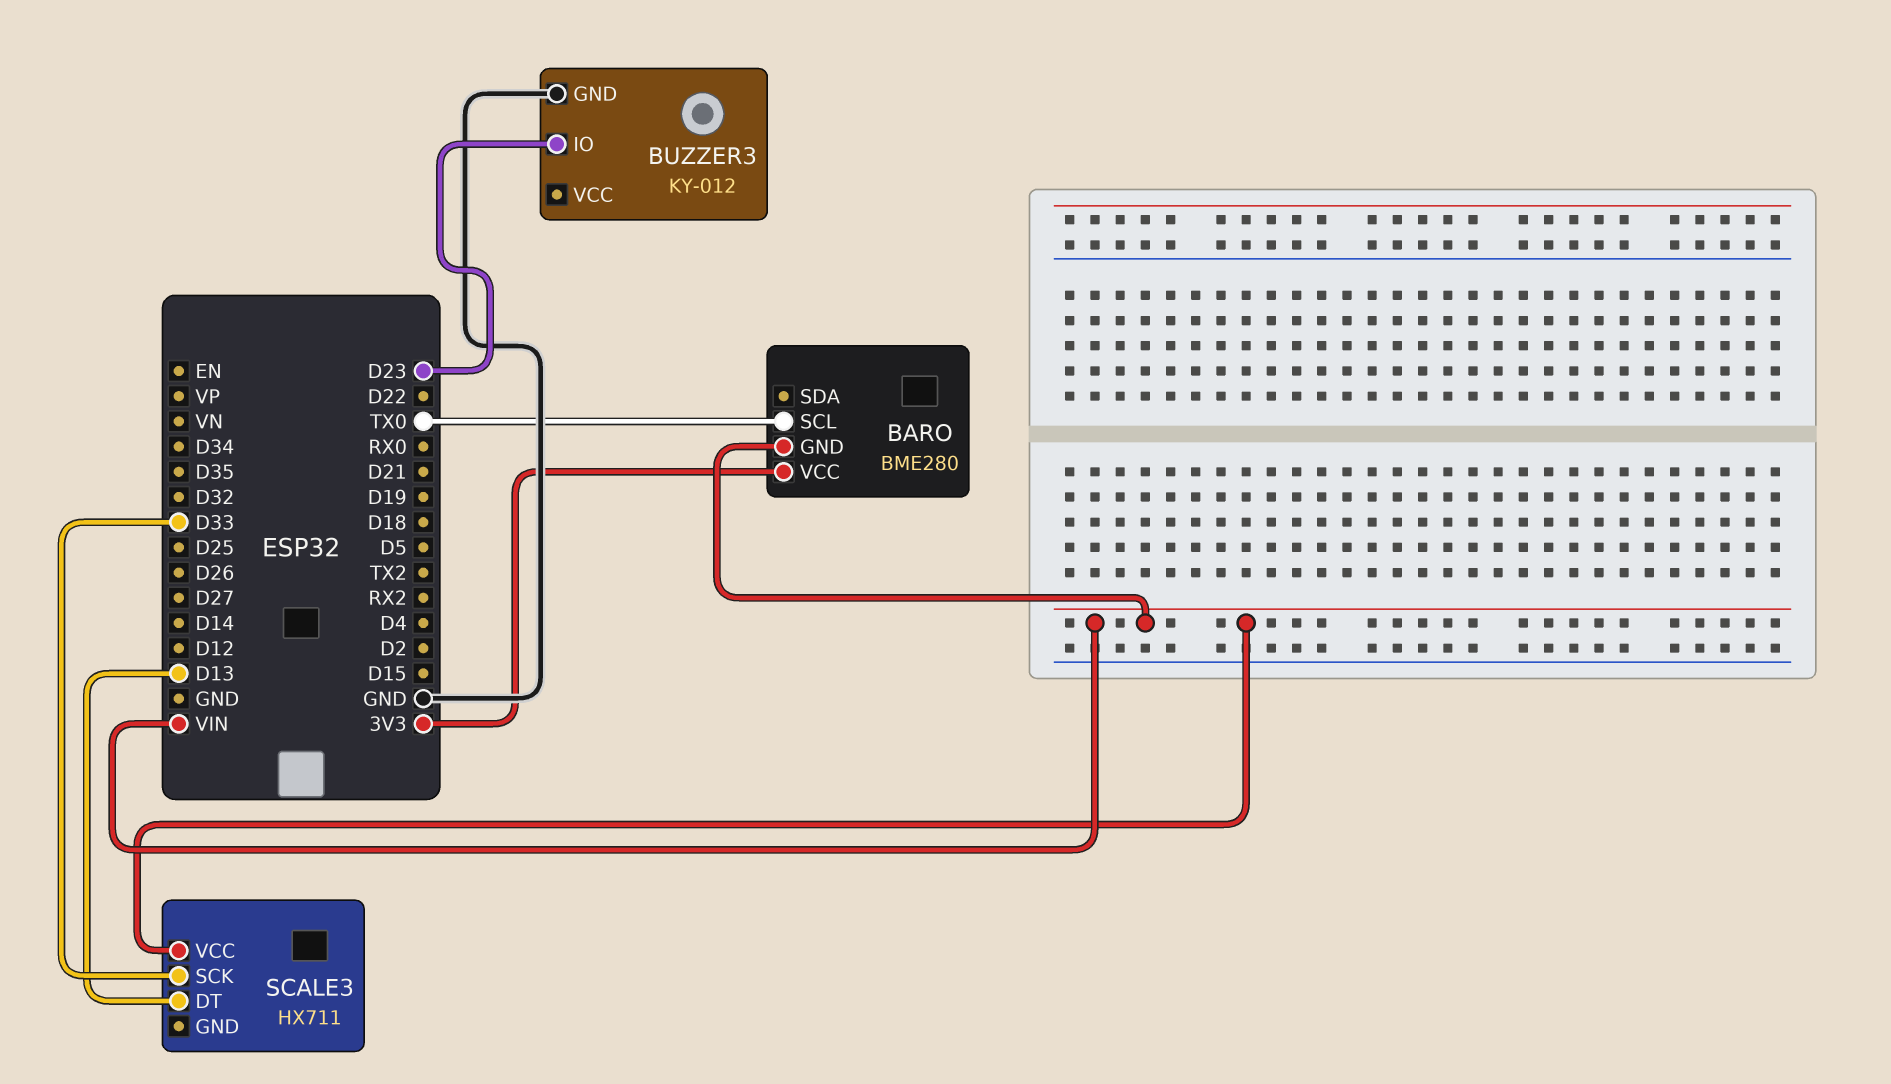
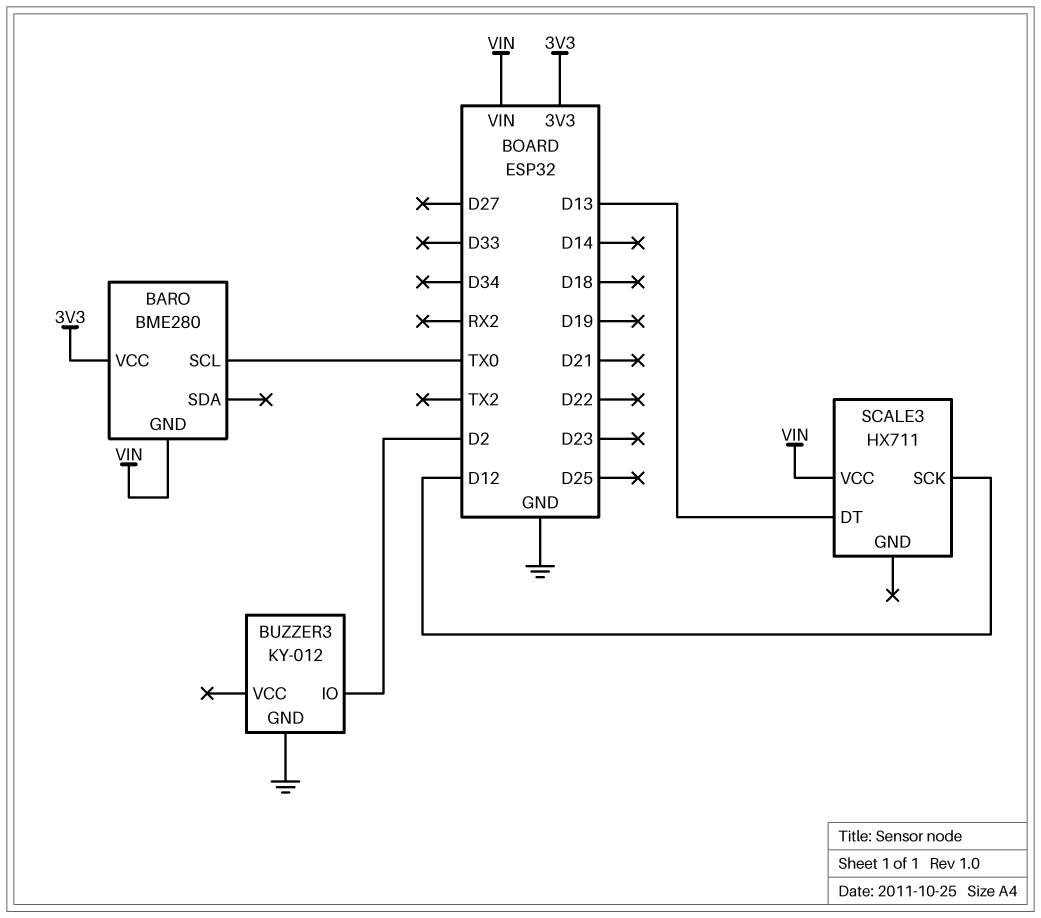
BUZZER3 pin IO: D23 -> D2
SCALE3 pin SCK: D33 -> D12

